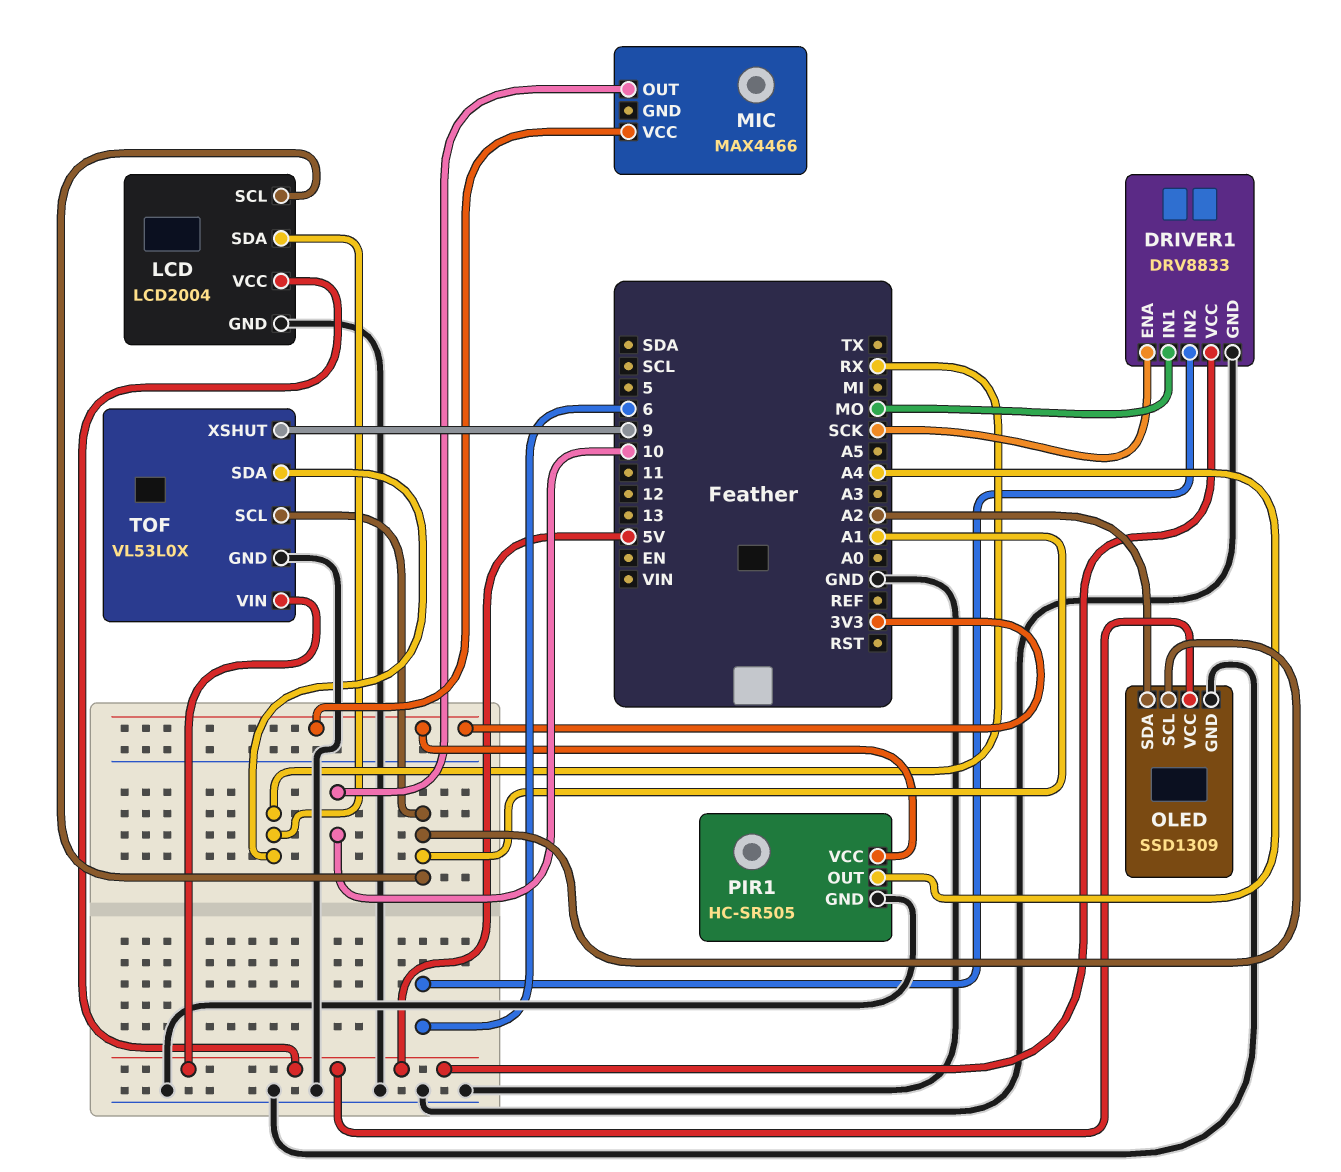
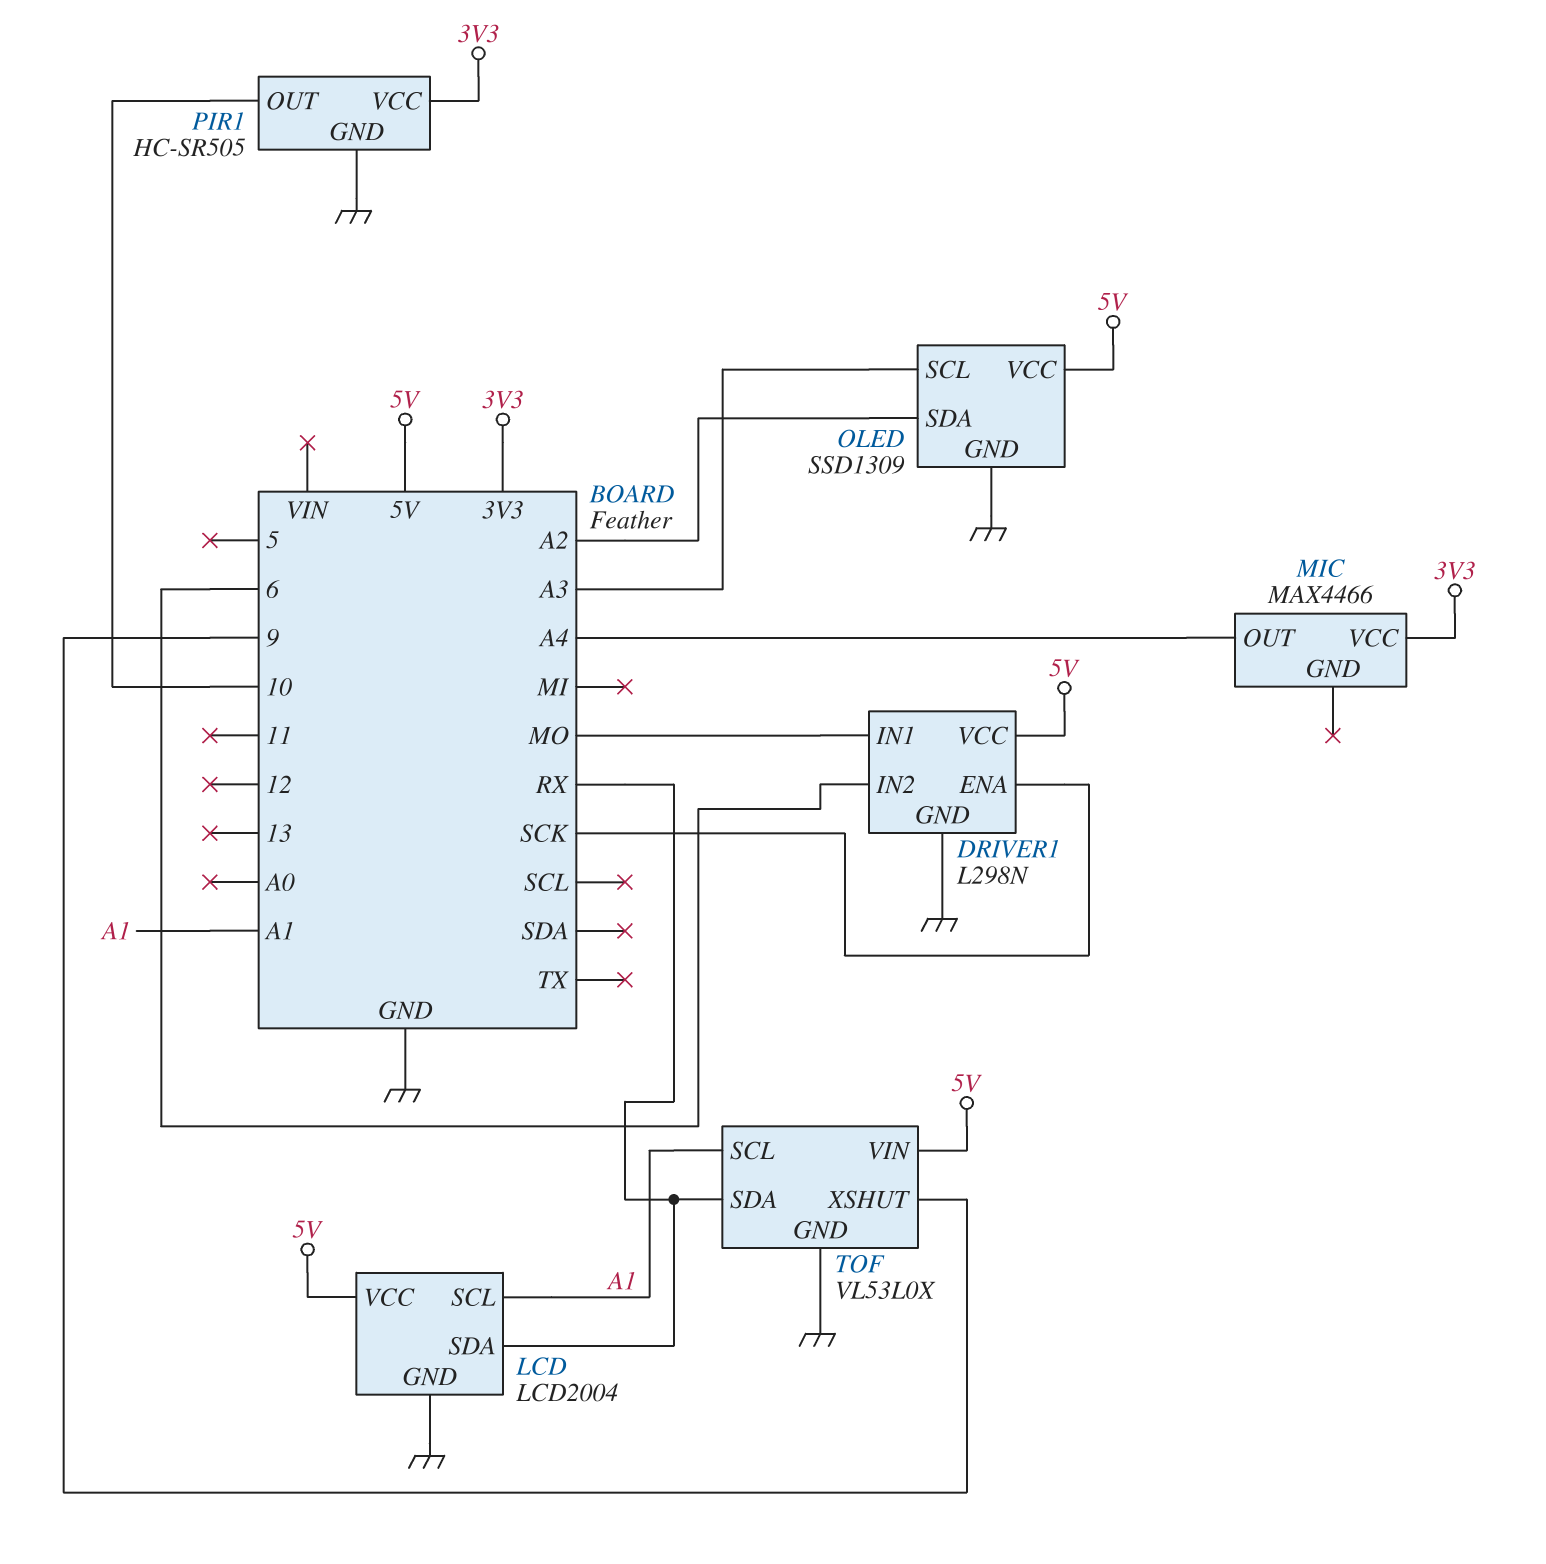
DRIVER1: DRV8833 -> L298N
MIC pin OUT: 10 -> A4
OLED pin SCL: A1 -> A3
PIR1 pin OUT: A4 -> 10

